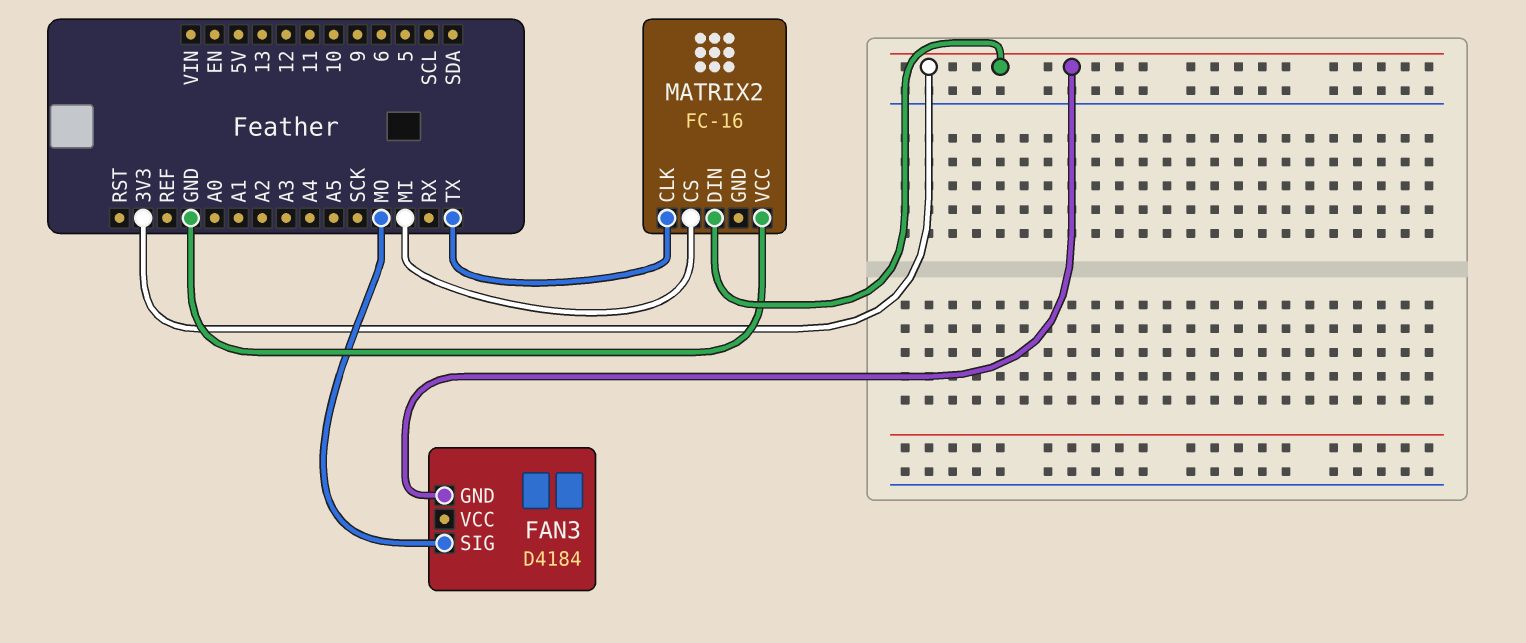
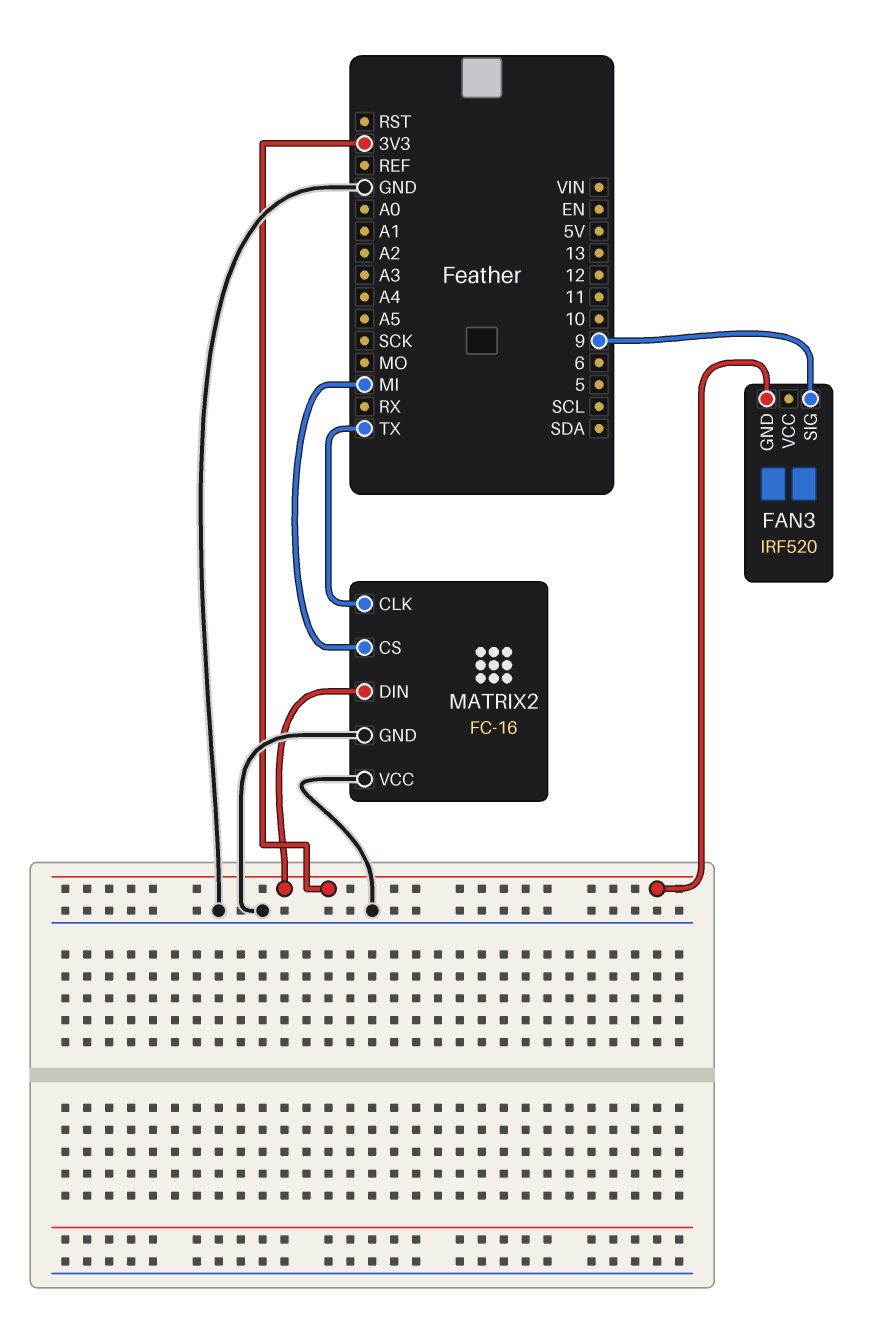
FAN3: D4184 -> IRF520
FAN3 pin SIG: MO -> 9
MATRIX2 pin GND: none -> GND

